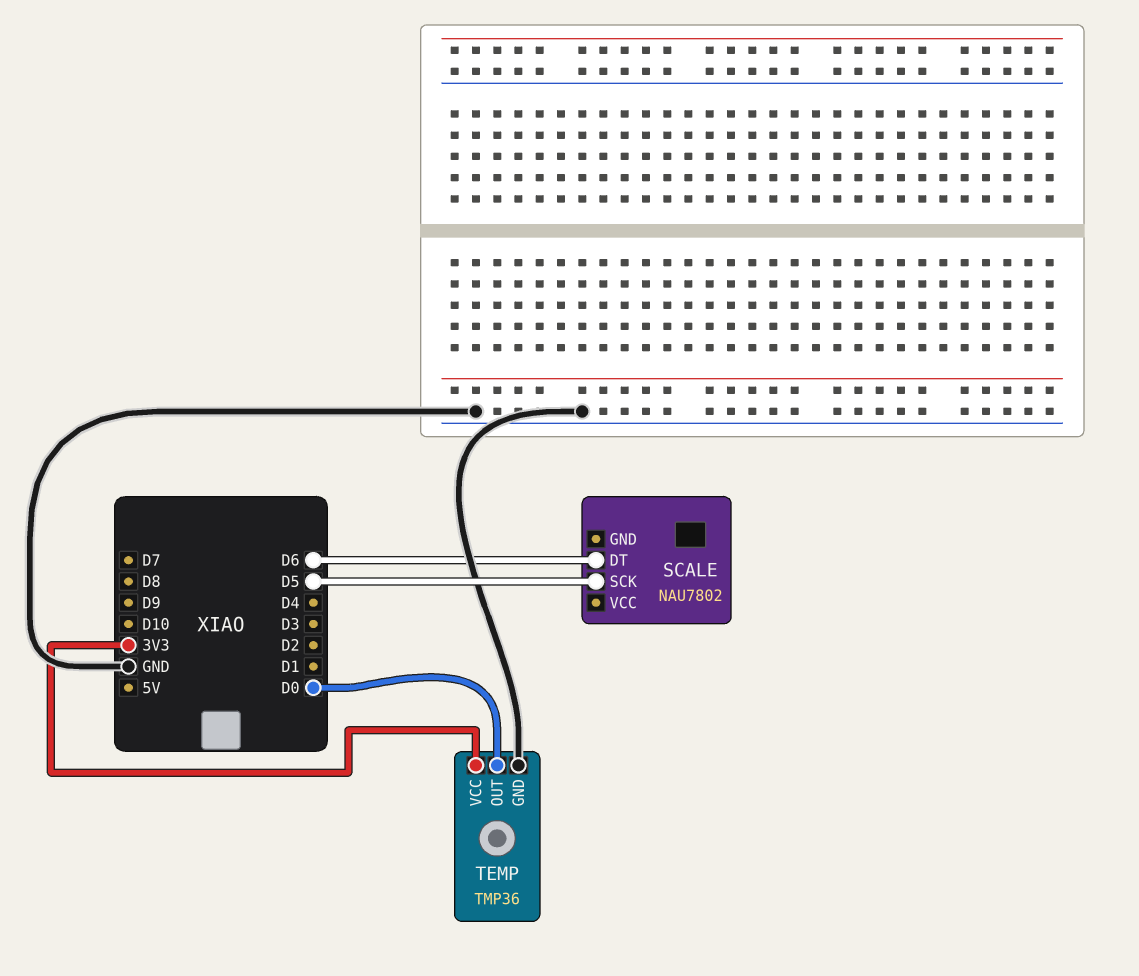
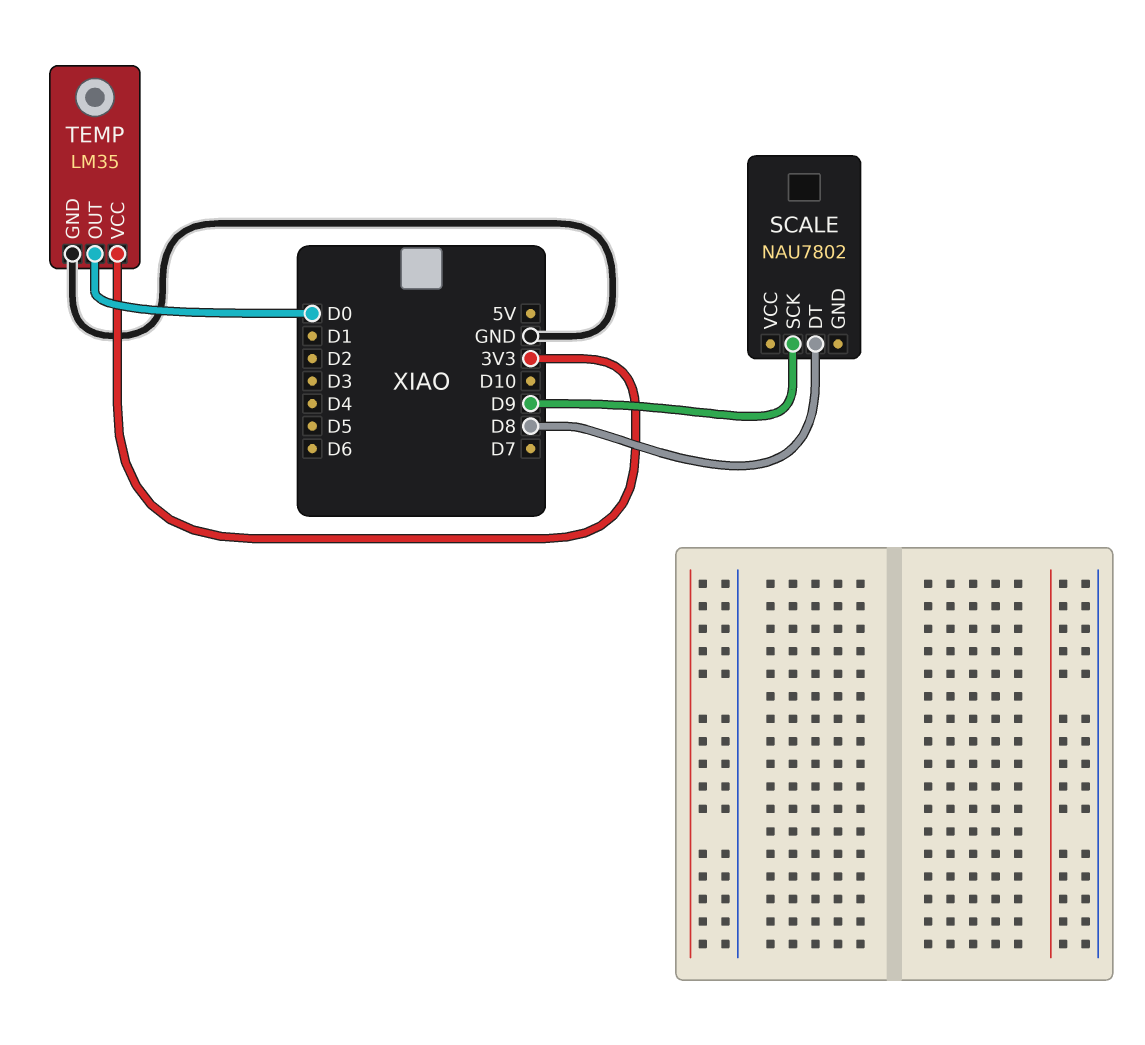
SCALE pin DT: D6 -> D8
SCALE pin SCK: D5 -> D9
TEMP: TMP36 -> LM35

